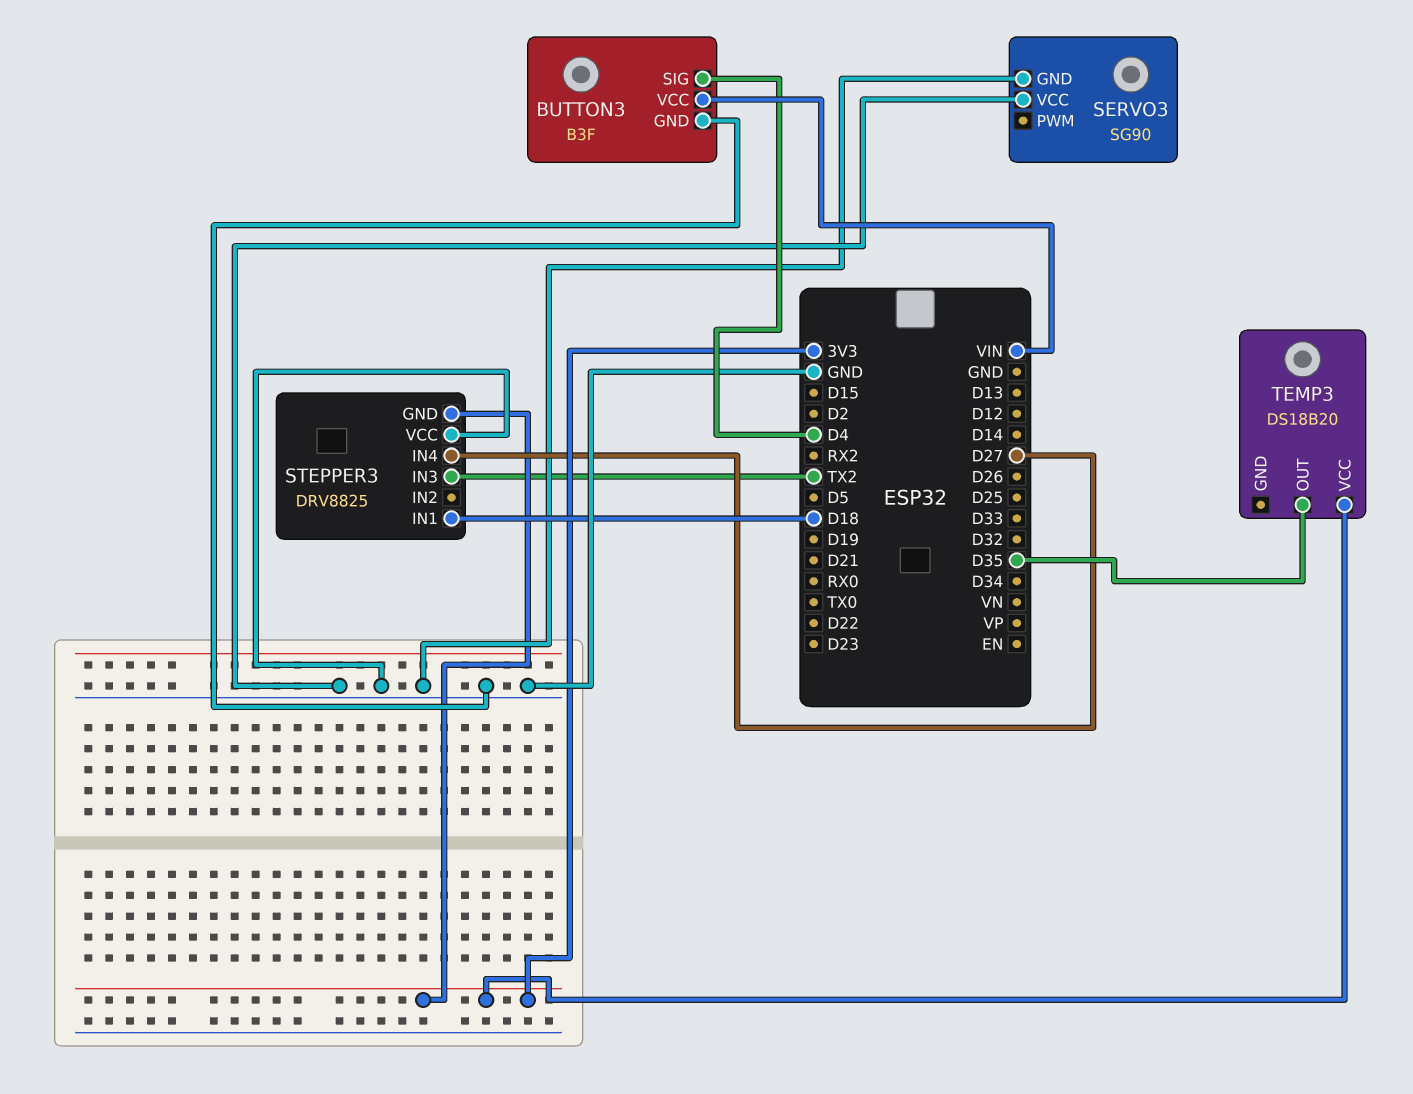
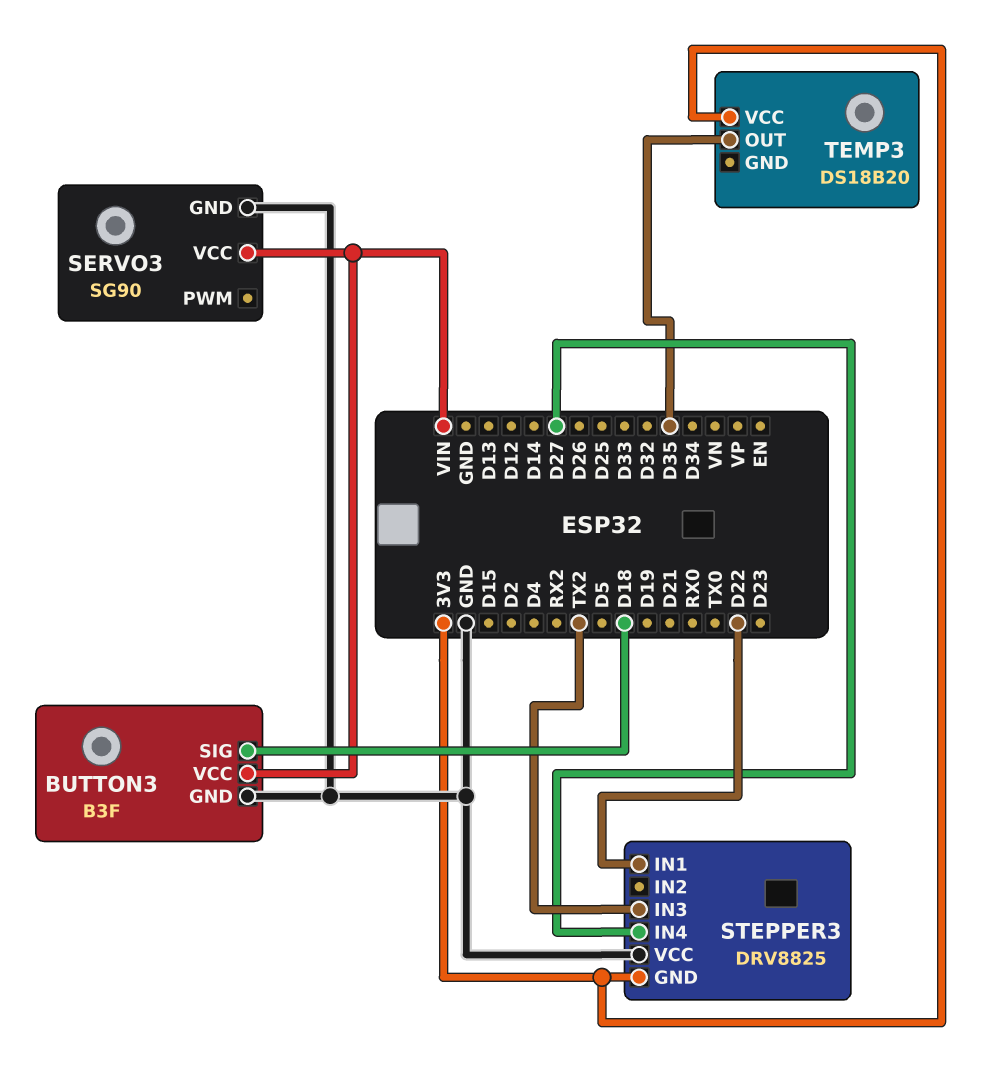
BUTTON3 pin SIG: D4 -> D18
SERVO3 pin VCC: GND -> VIN
STEPPER3 pin IN1: D18 -> D22

